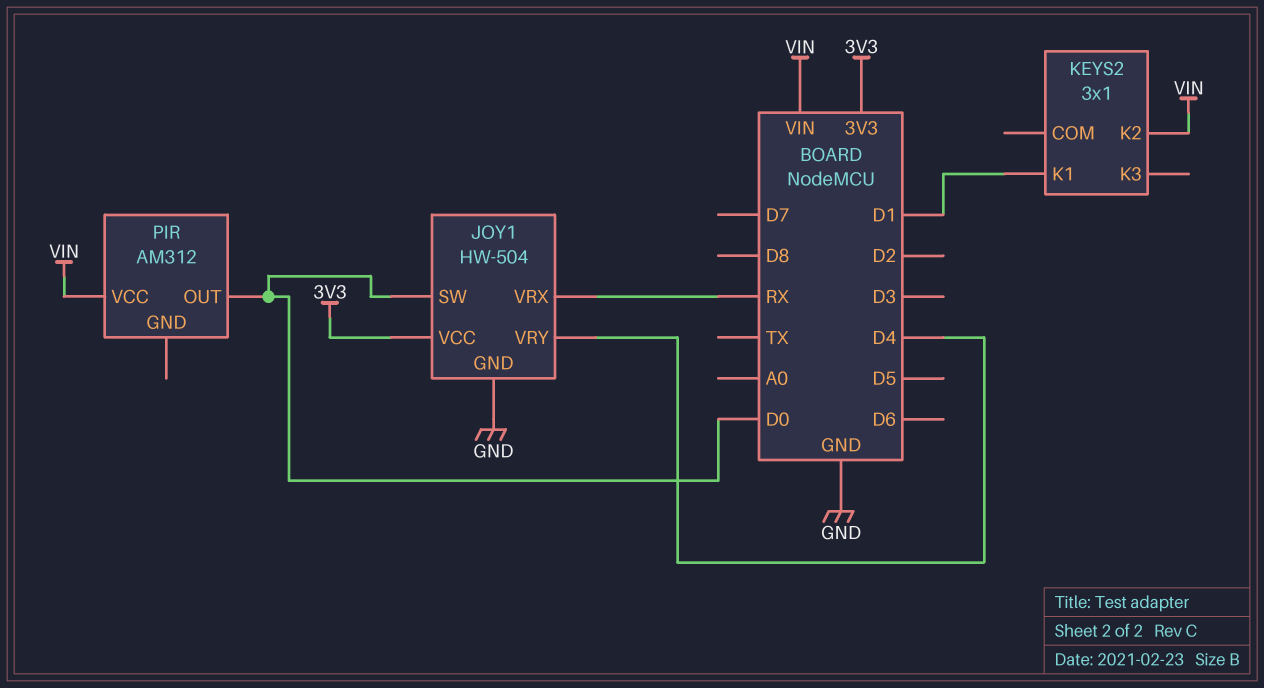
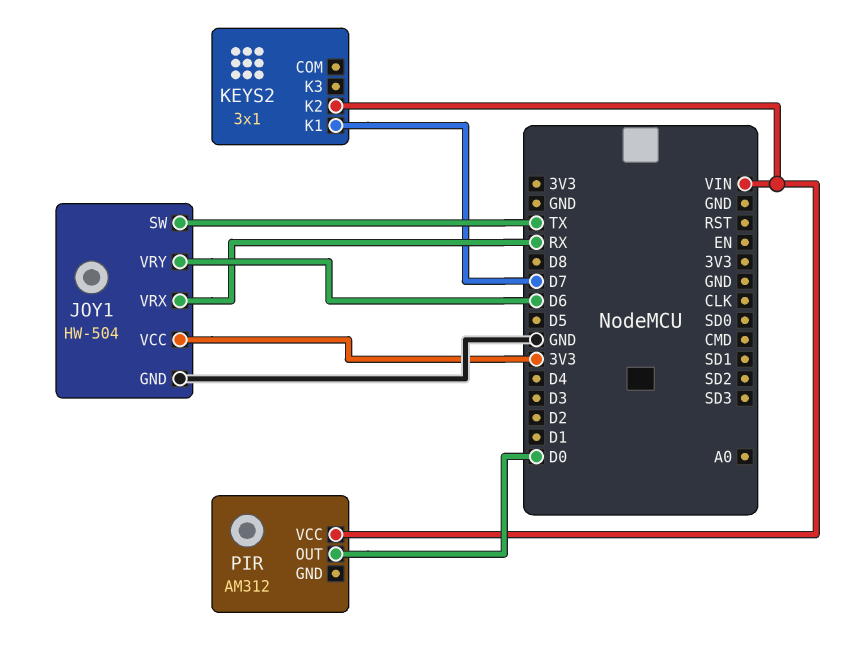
JOY1 pin SW: D0 -> TX
JOY1 pin VRY: D4 -> D6
KEYS2 pin K1: D1 -> D7

